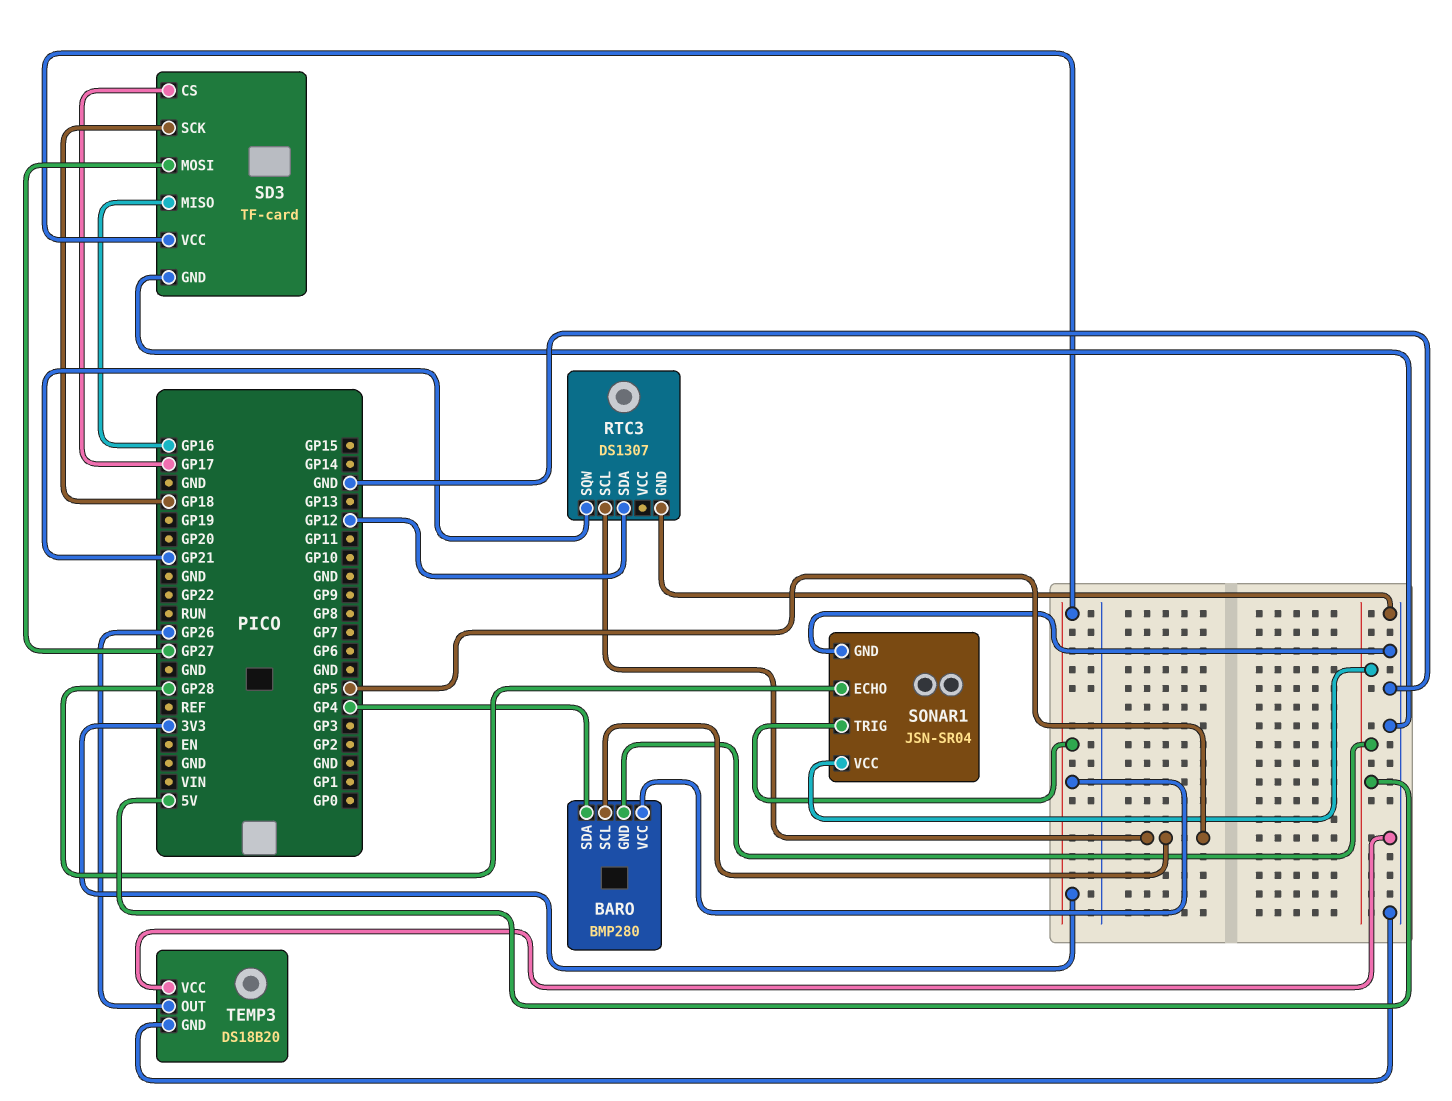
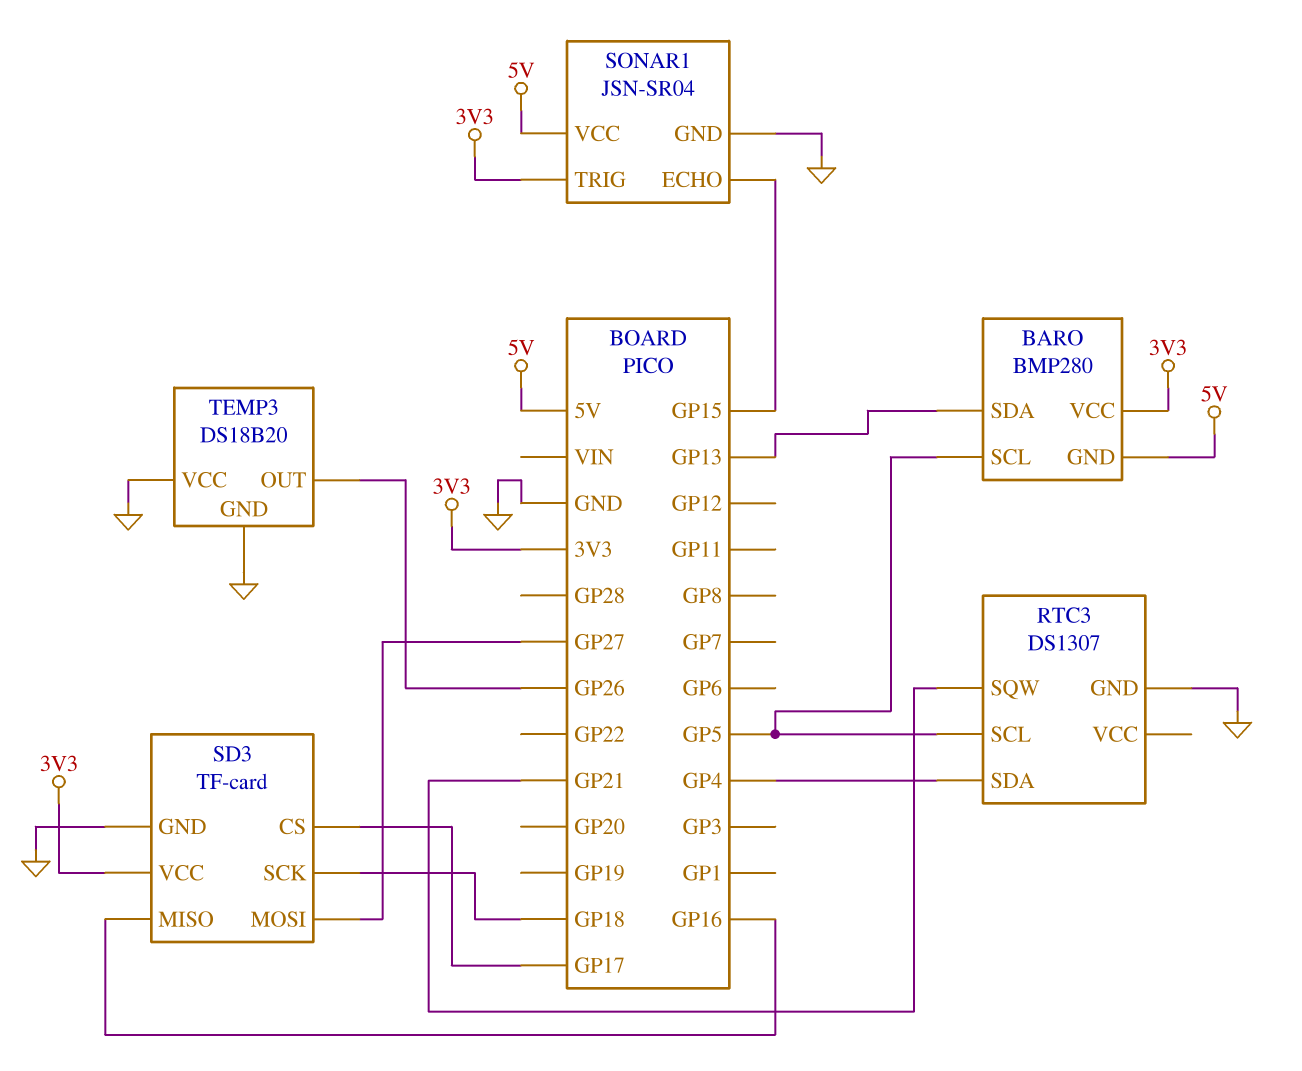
BARO pin SDA: GP4 -> GP13
RTC3 pin SDA: GP12 -> GP4
SONAR1 pin ECHO: GP28 -> GP15

